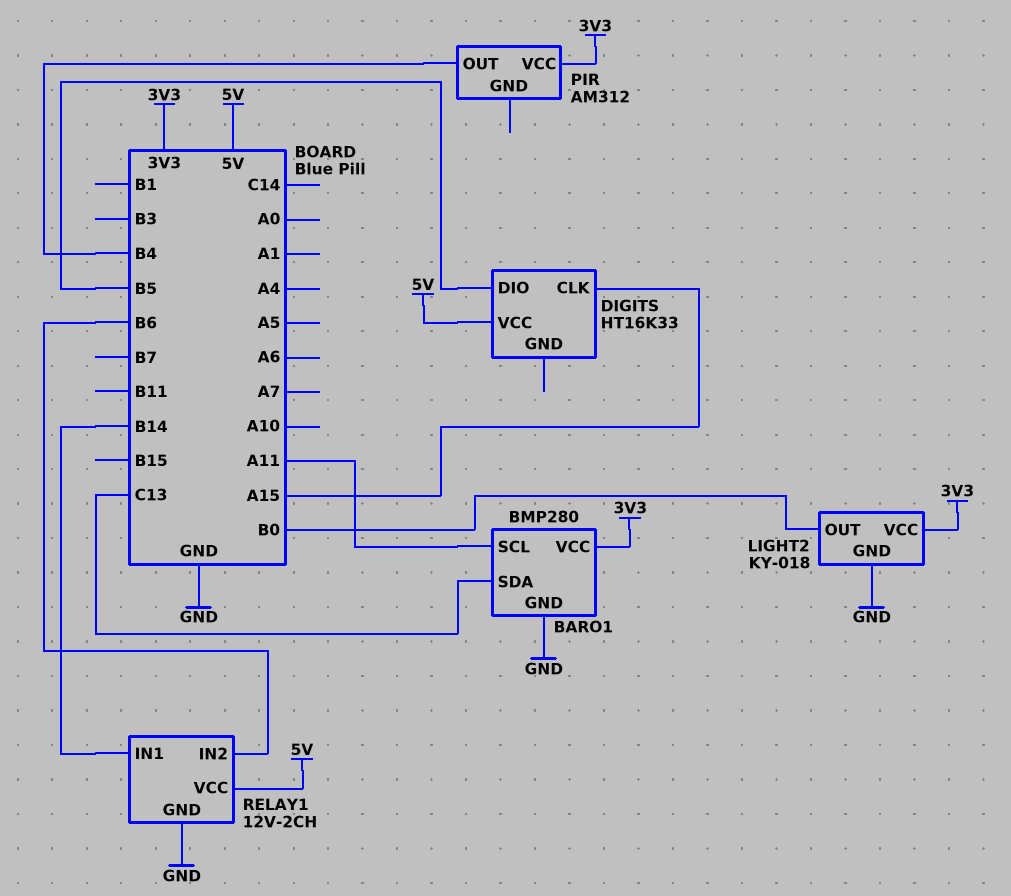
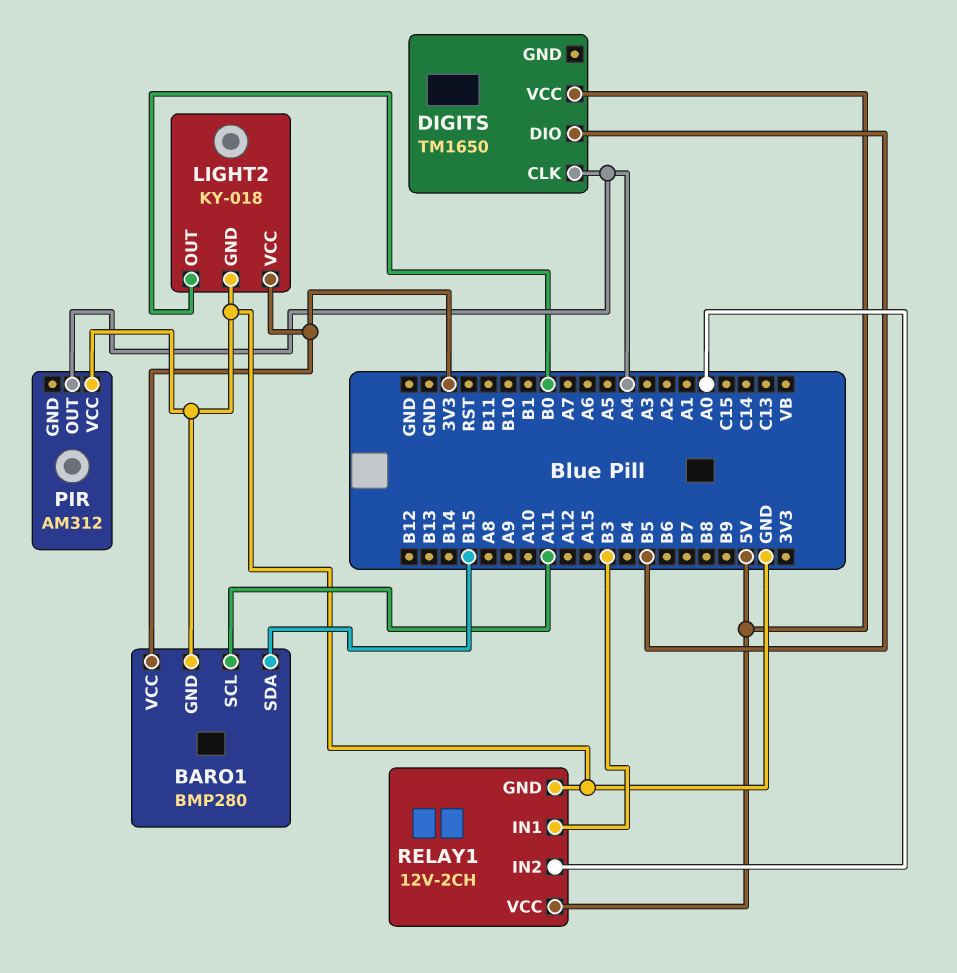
BARO1 pin SDA: C13 -> B15
DIGITS: HT16K33 -> TM1650
DIGITS pin CLK: A15 -> A4
PIR pin OUT: B4 -> A4
PIR pin VCC: 3V3 -> GND
RELAY1 pin IN1: B14 -> B3
RELAY1 pin IN2: B6 -> A0

